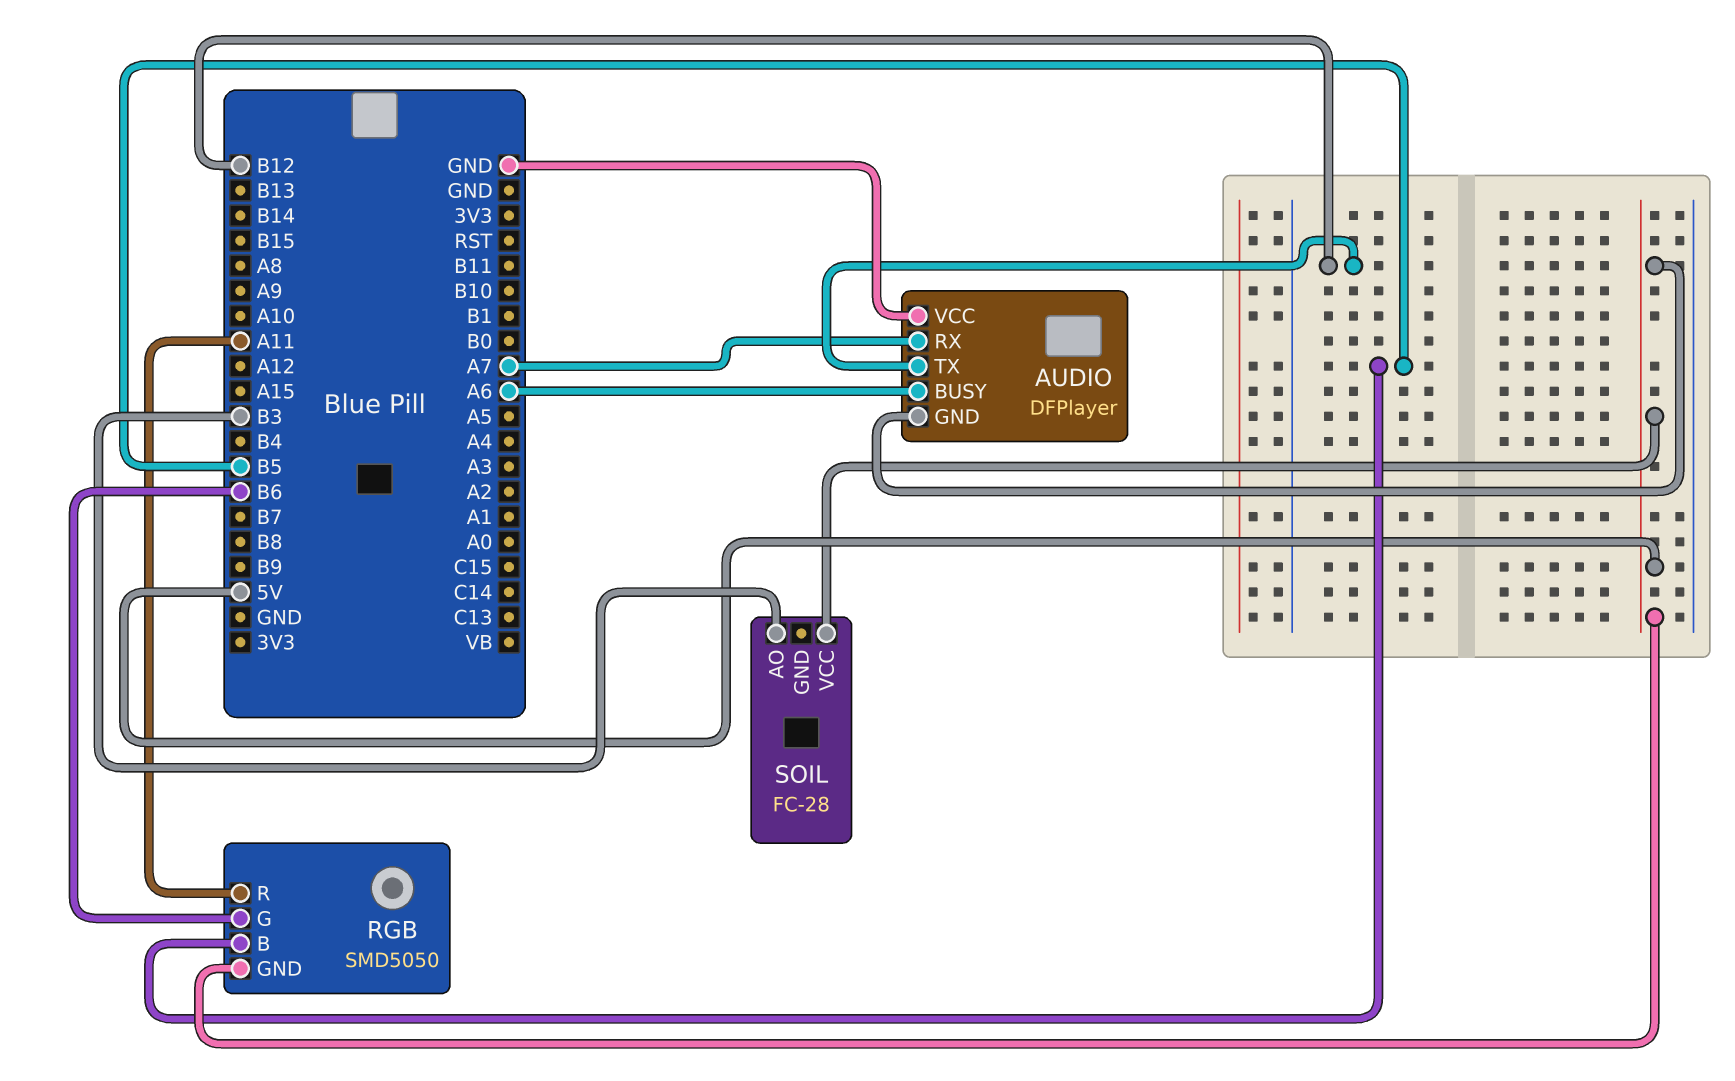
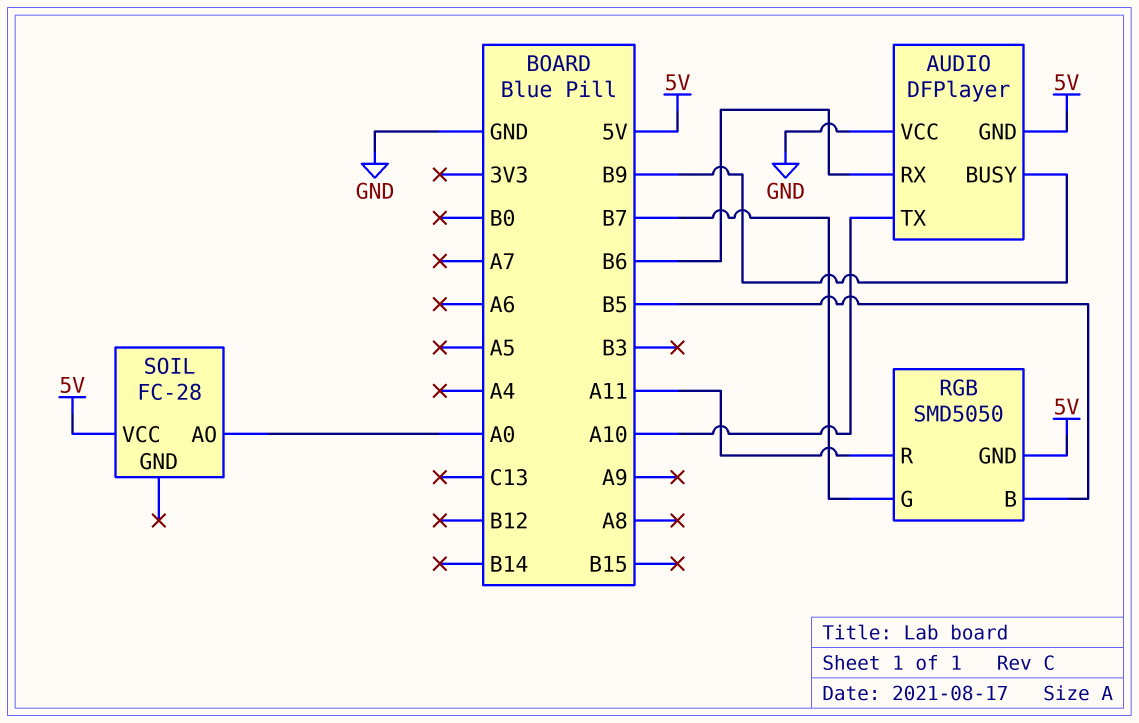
AUDIO pin BUSY: A6 -> B9
AUDIO pin RX: A7 -> B6
AUDIO pin TX: B12 -> A10
RGB pin G: B6 -> B7
SOIL pin AO: B3 -> A0

